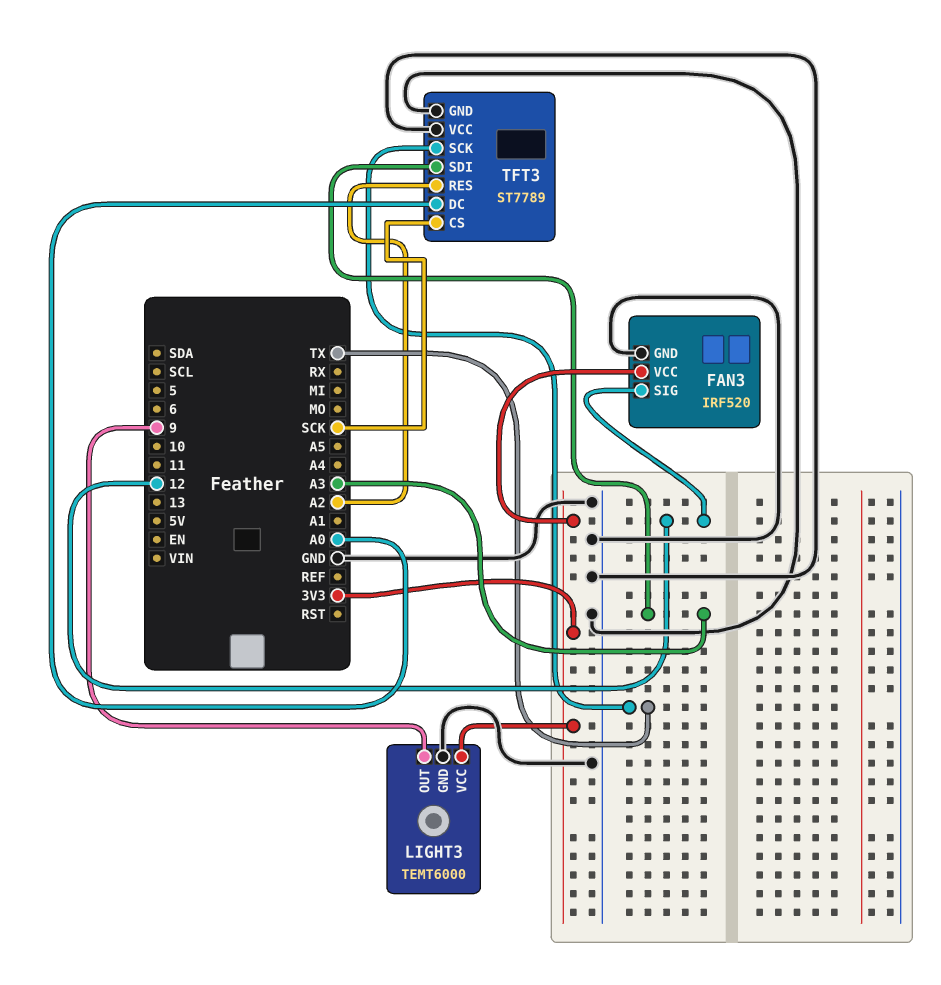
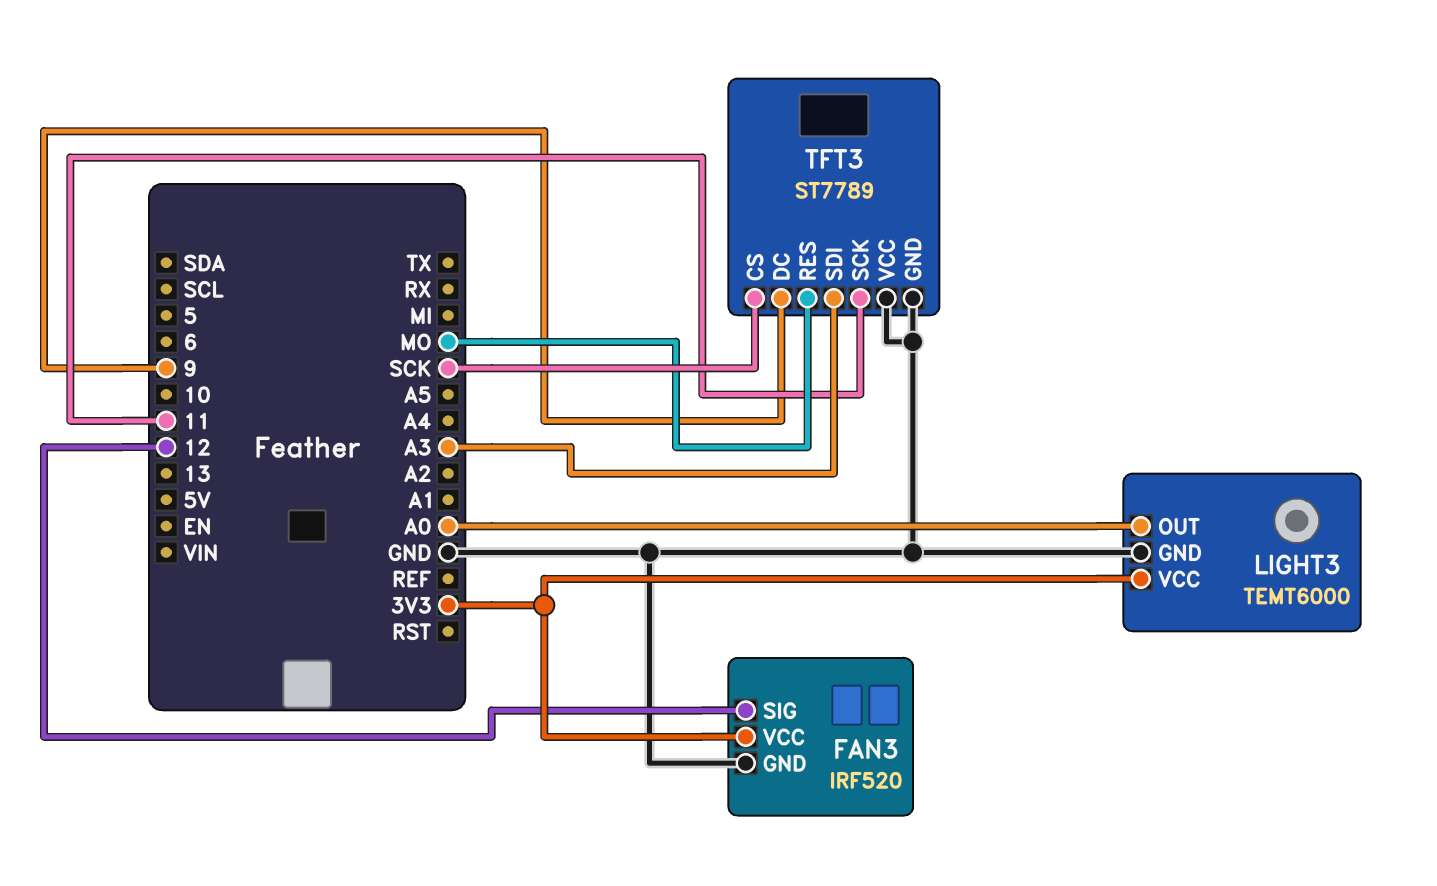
LIGHT3 pin OUT: 9 -> A0
TFT3 pin DC: A0 -> 9
TFT3 pin RES: A2 -> MO
TFT3 pin SCK: TX -> 11

